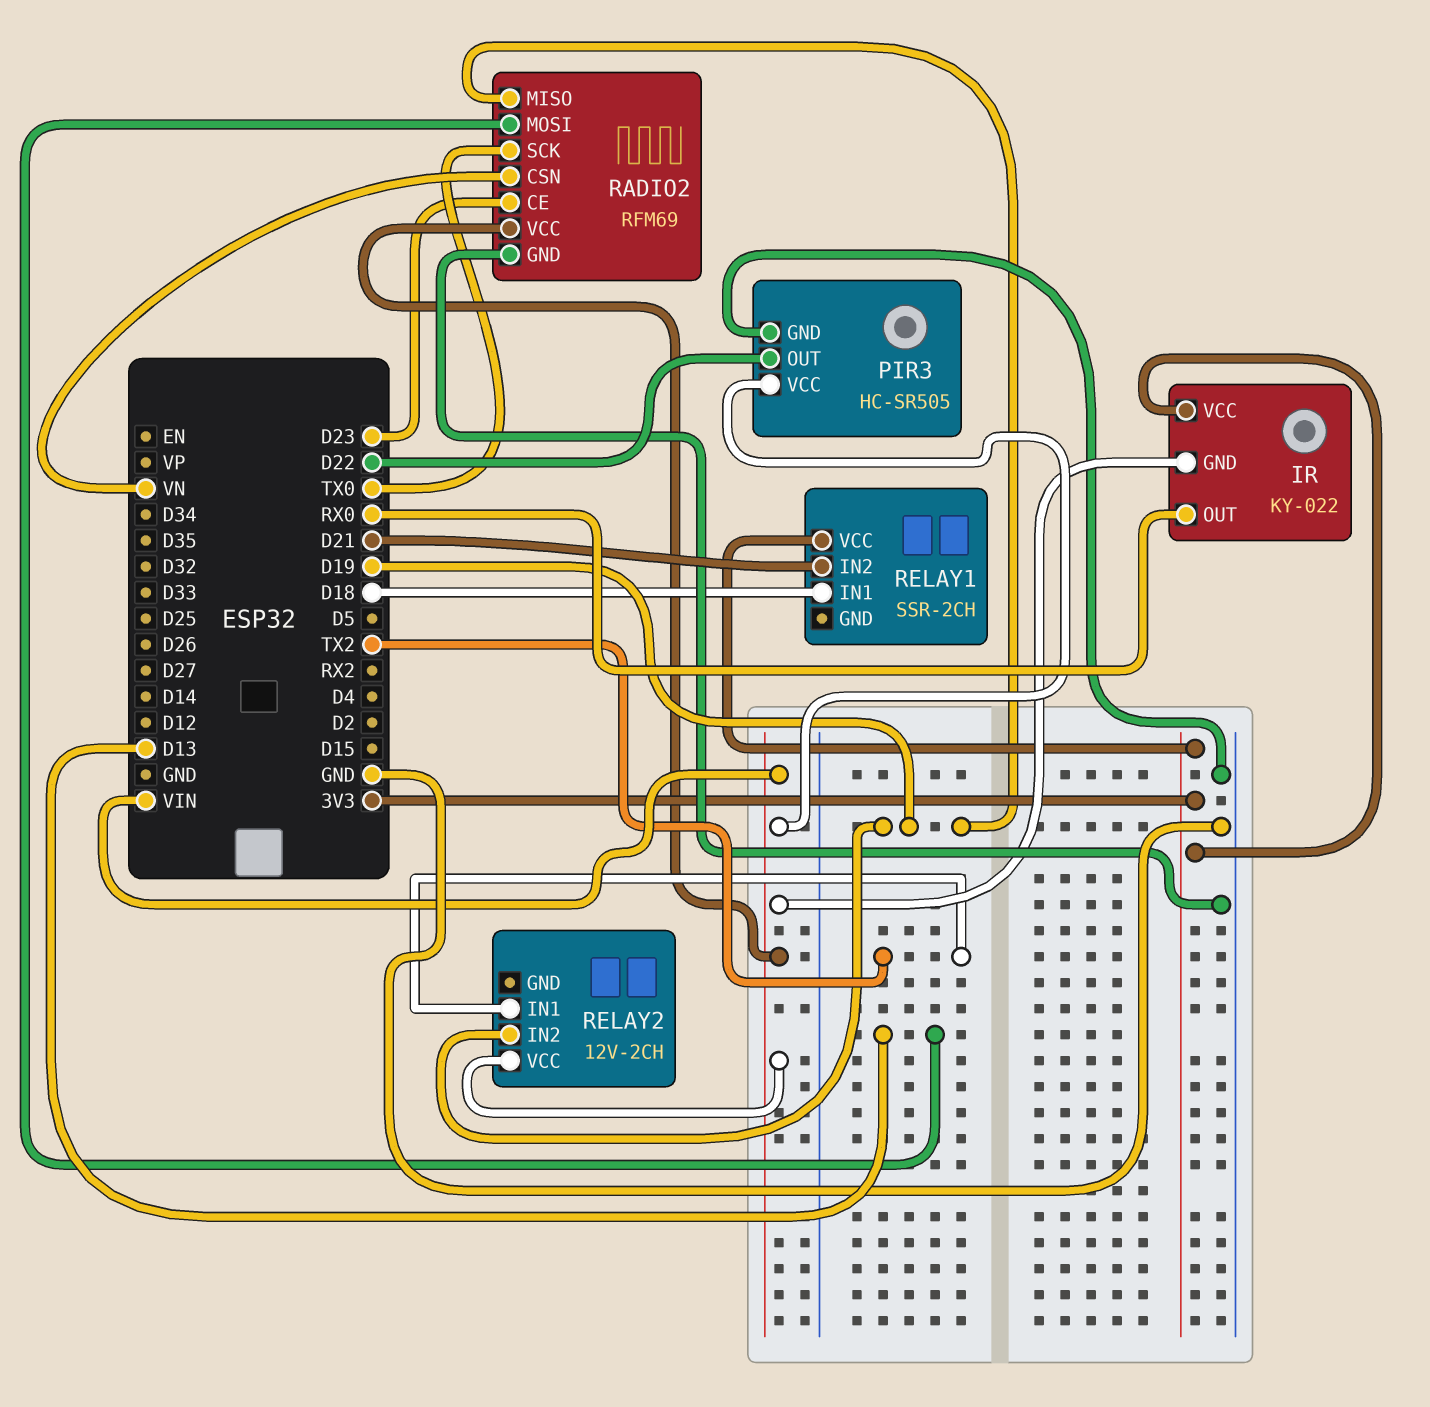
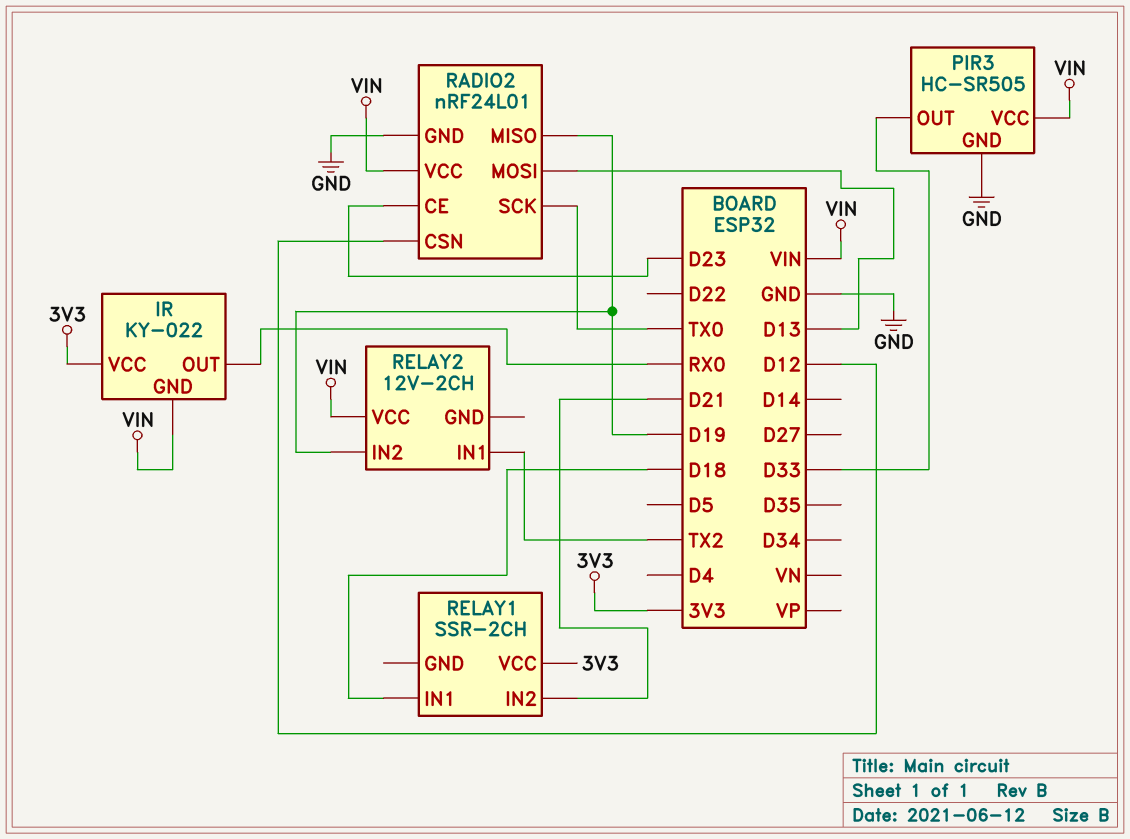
PIR3 pin OUT: D22 -> D33
RADIO2: RFM69 -> nRF24L01
RADIO2 pin CSN: VN -> D12

